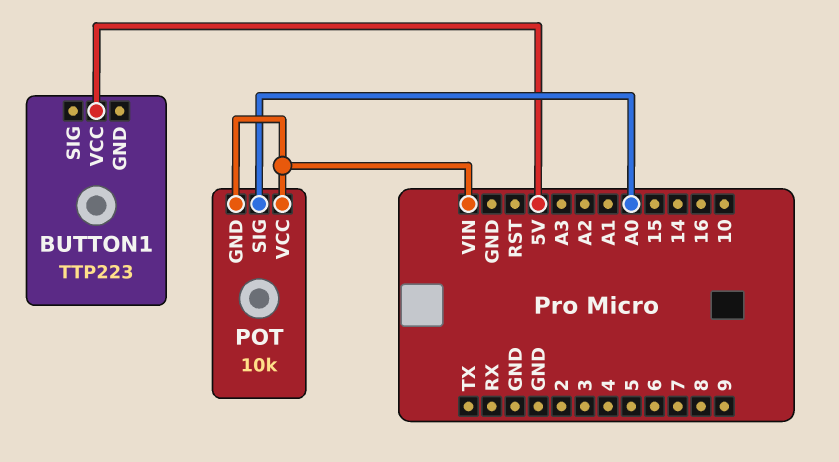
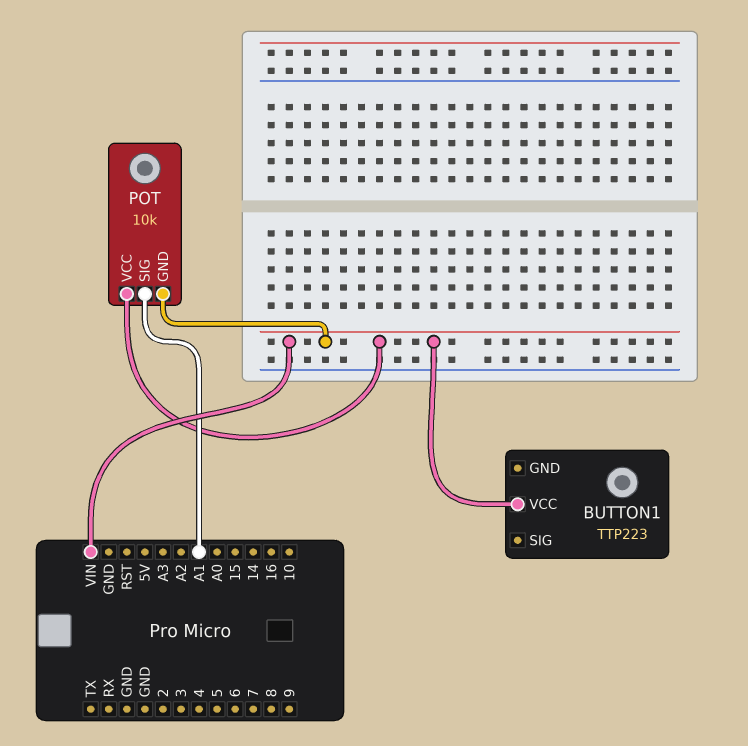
BUTTON1 pin VCC: 5V -> VIN
POT pin SIG: A0 -> A1

